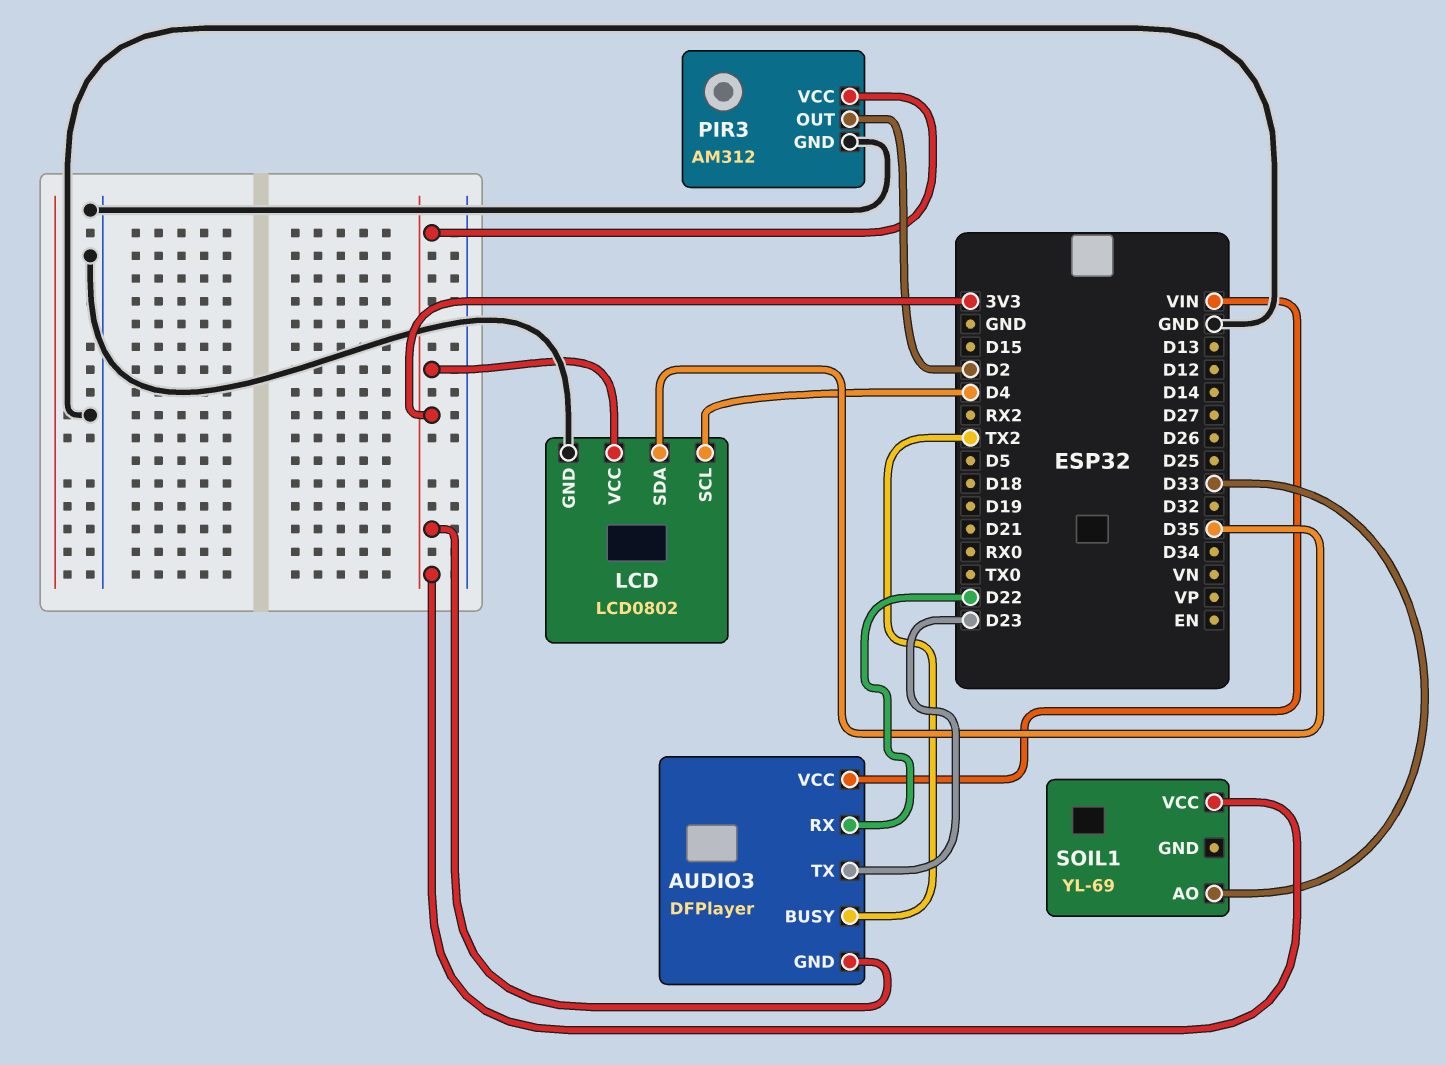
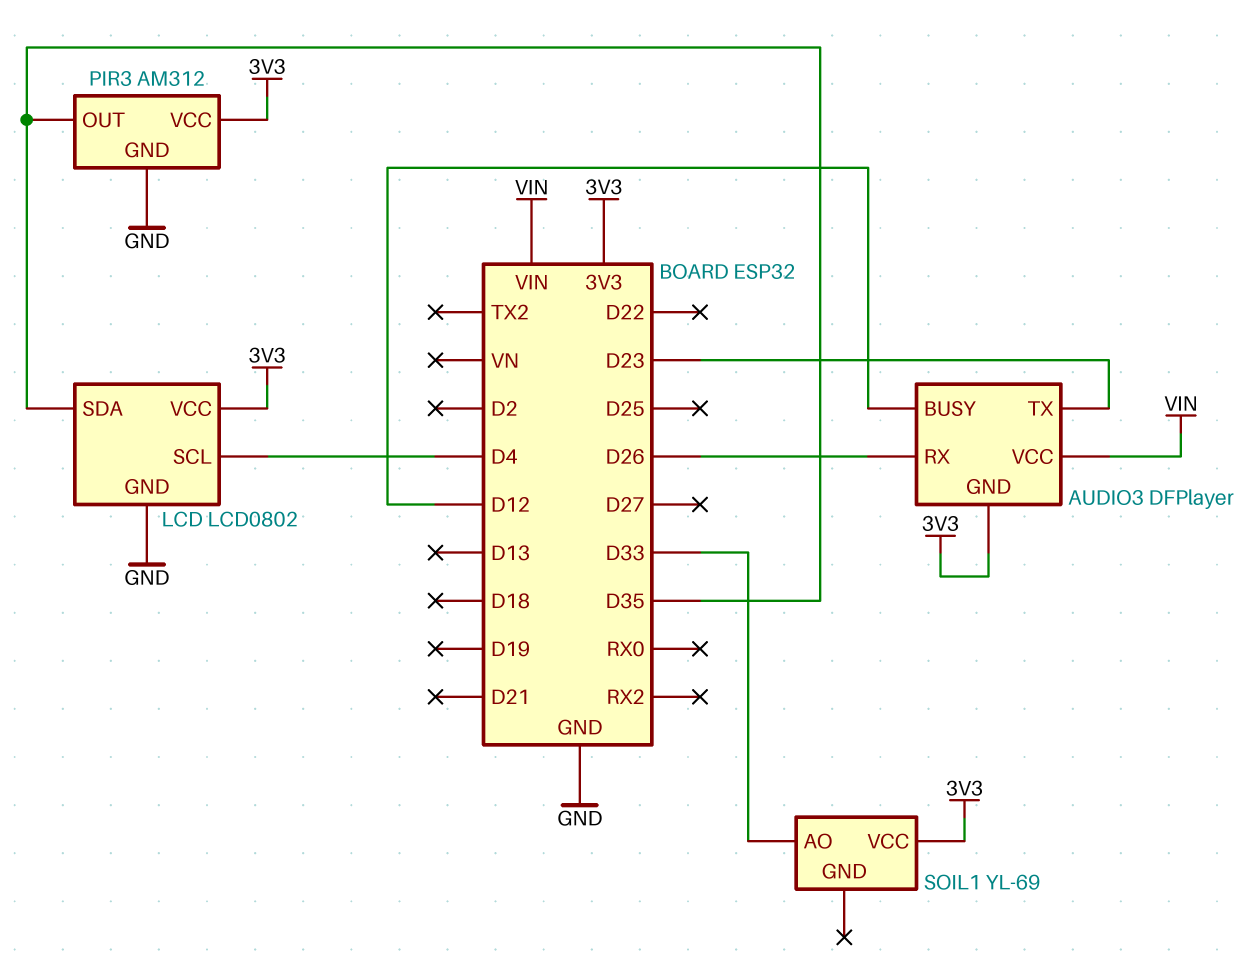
AUDIO3 pin BUSY: TX2 -> D12
AUDIO3 pin RX: D22 -> D26
PIR3 pin OUT: D2 -> D35

